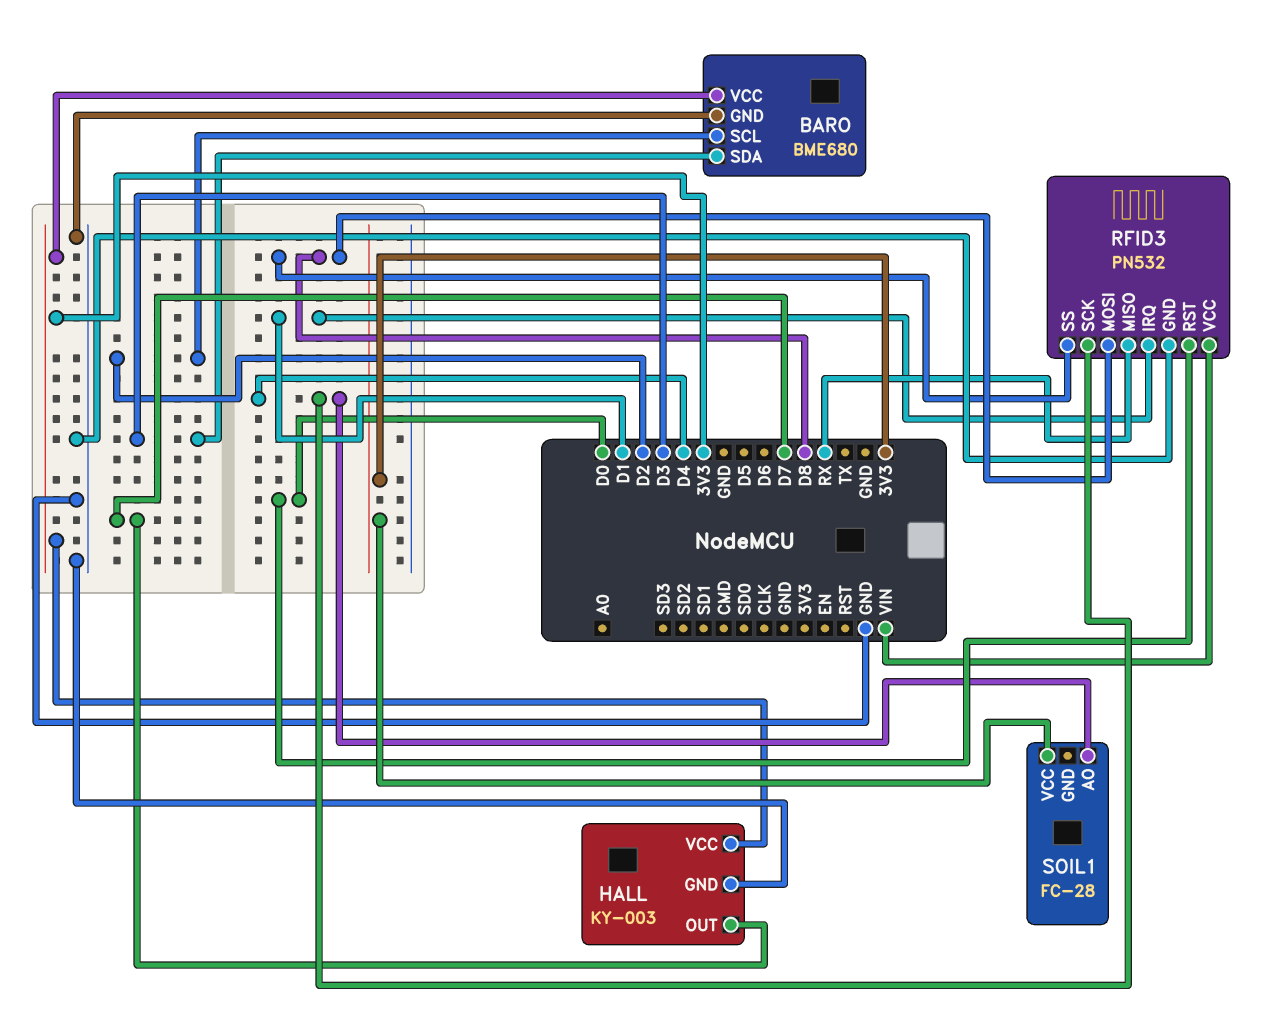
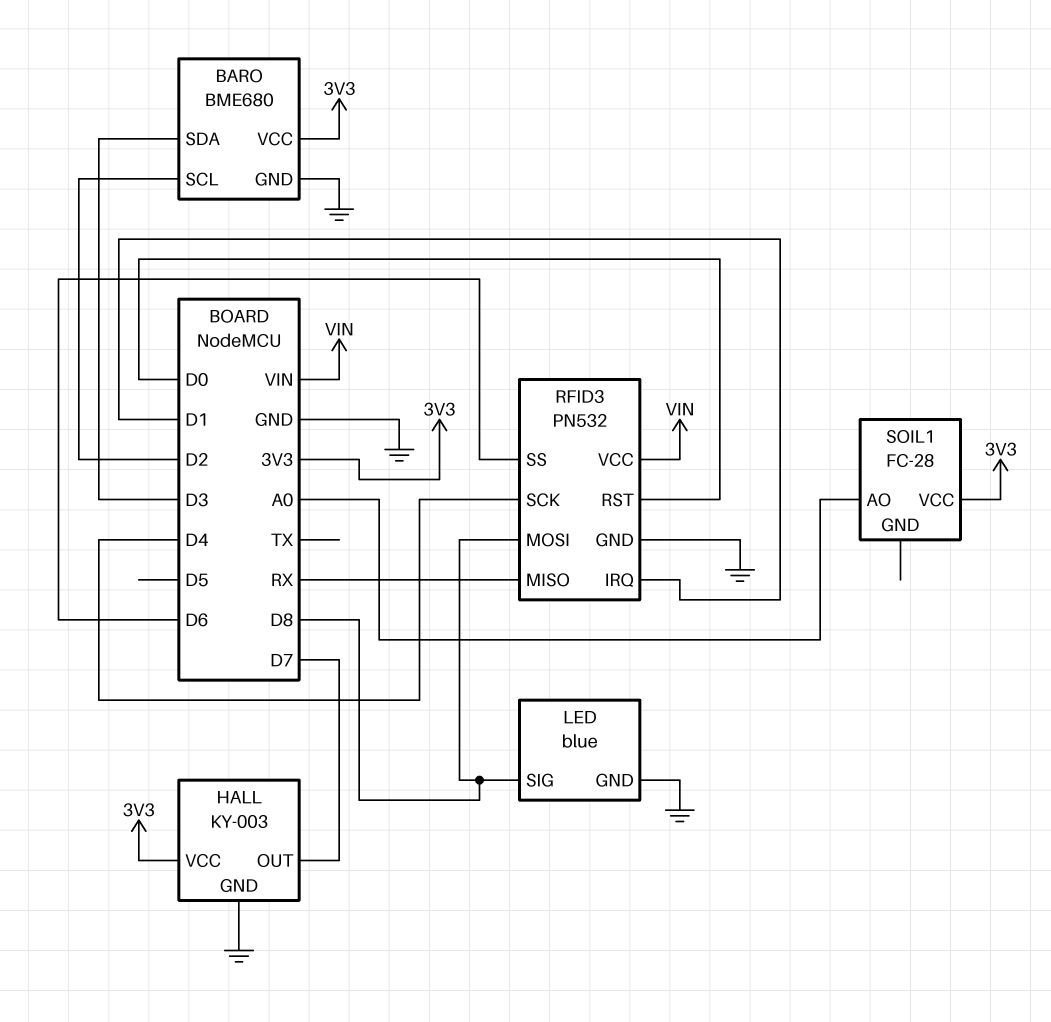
LED: none -> blue
LED pin GND: none -> GND
LED pin SIG: none -> D8
RFID3 pin SS: D8 -> D6
SOIL1 pin AO: D4 -> A0

